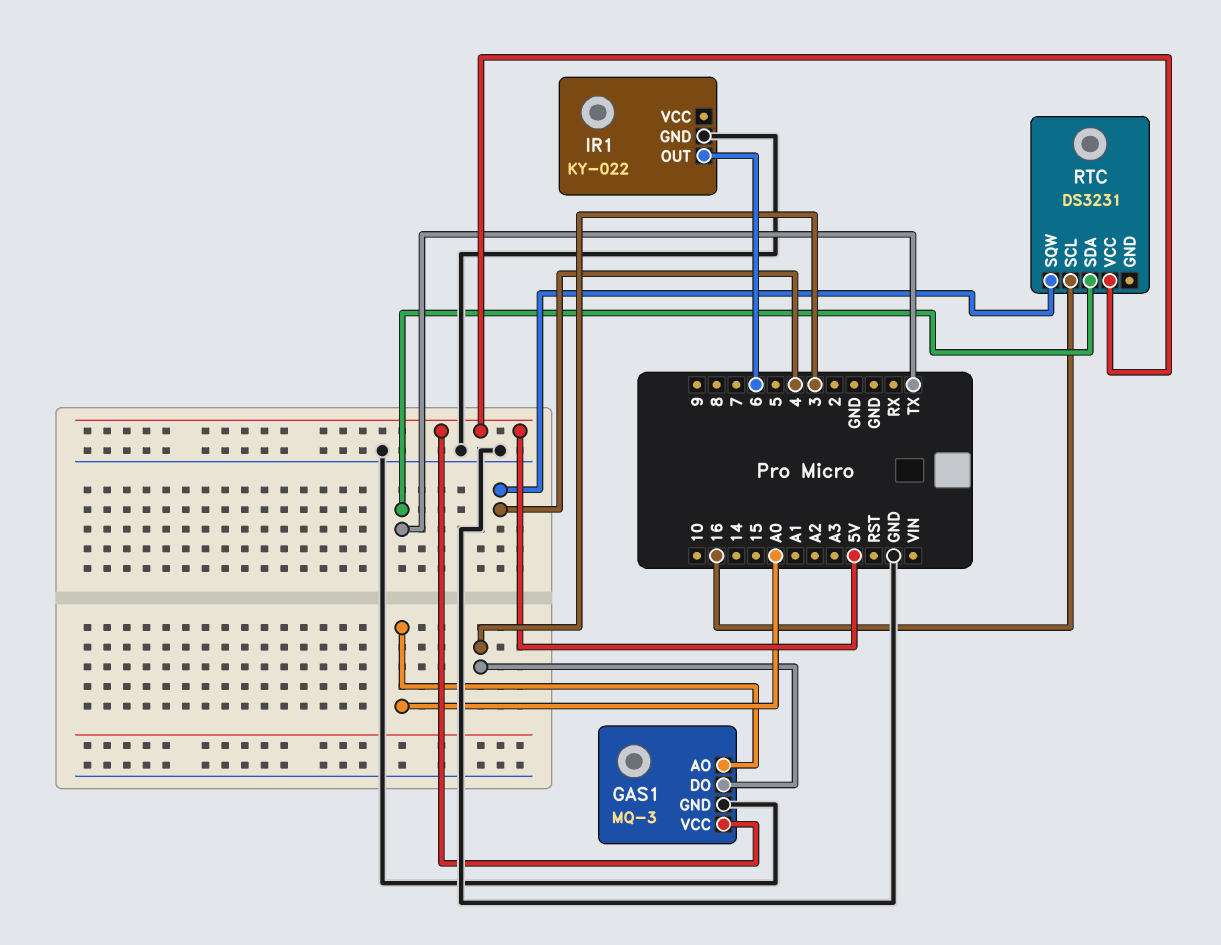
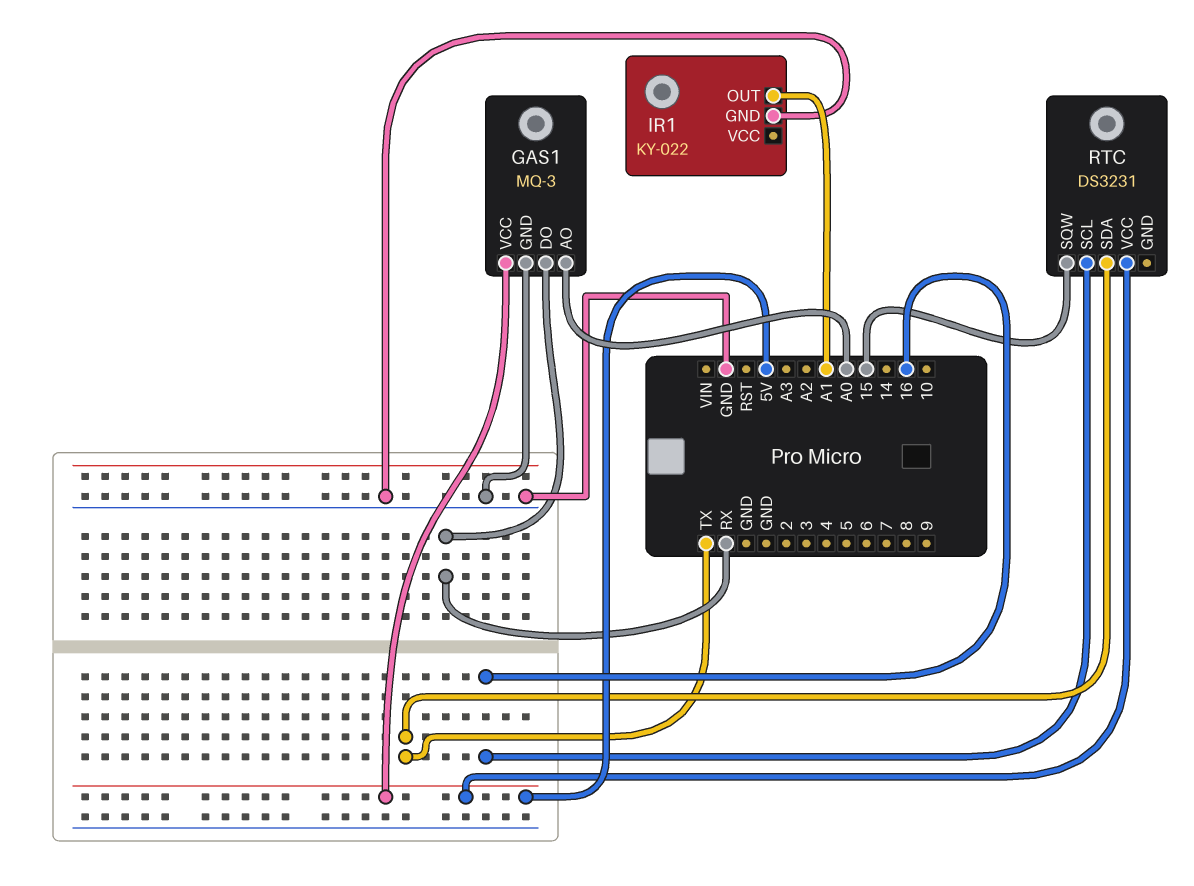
GAS1 pin DO: 3 -> RX
IR1 pin OUT: 6 -> A1
RTC pin SQW: 4 -> 15

